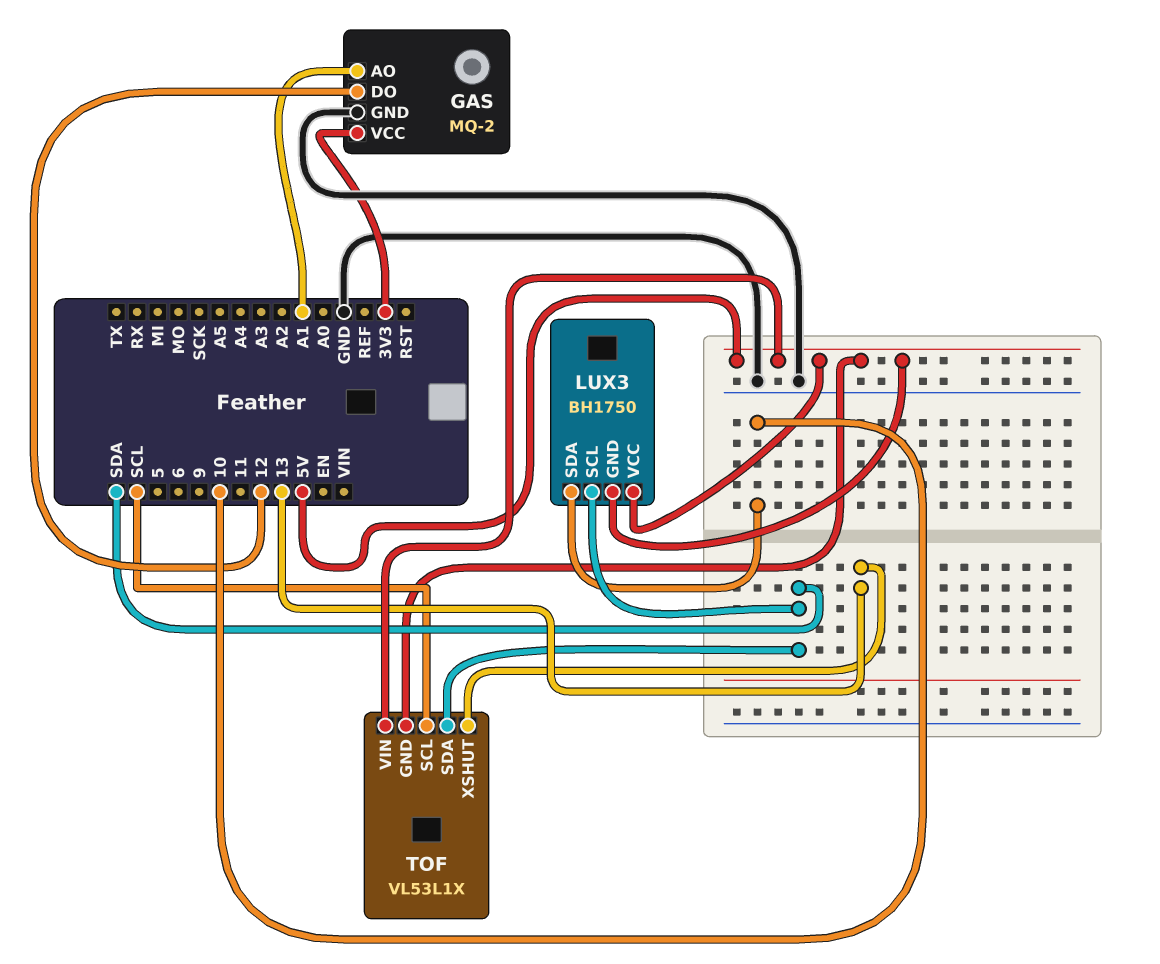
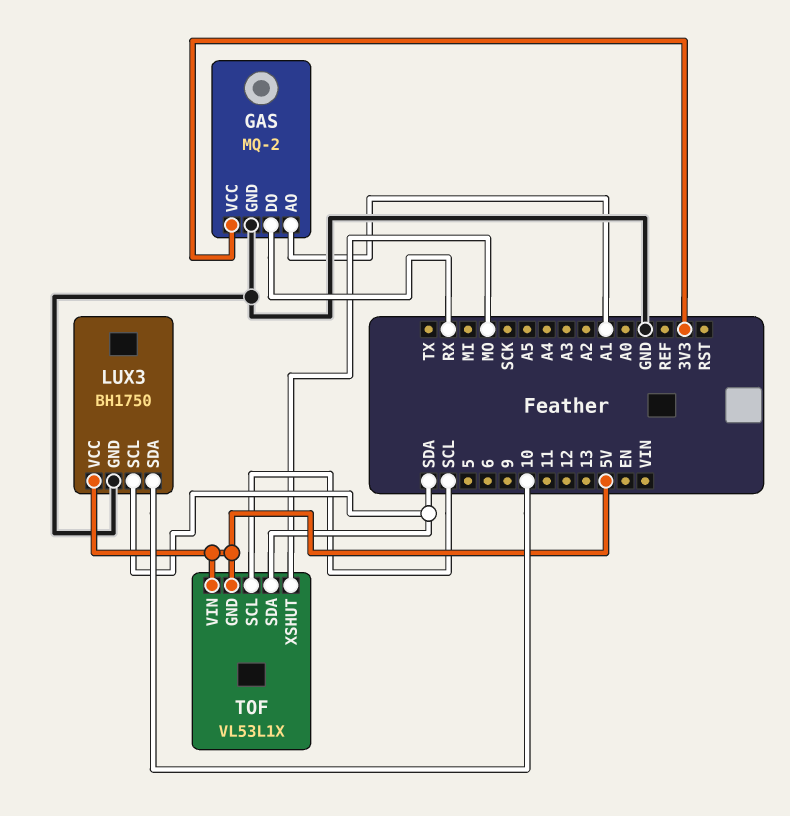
GAS pin DO: 12 -> RX
LUX3 pin GND: 5V -> GND
TOF pin XSHUT: 13 -> MO

